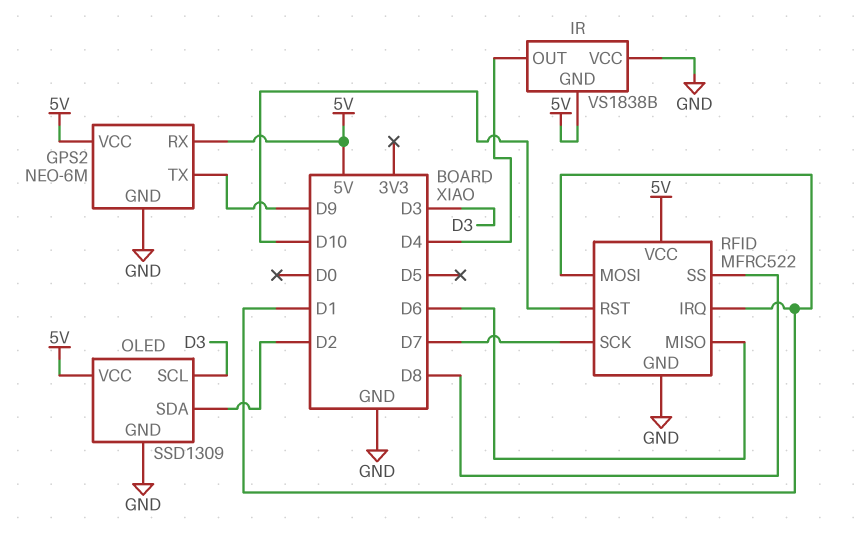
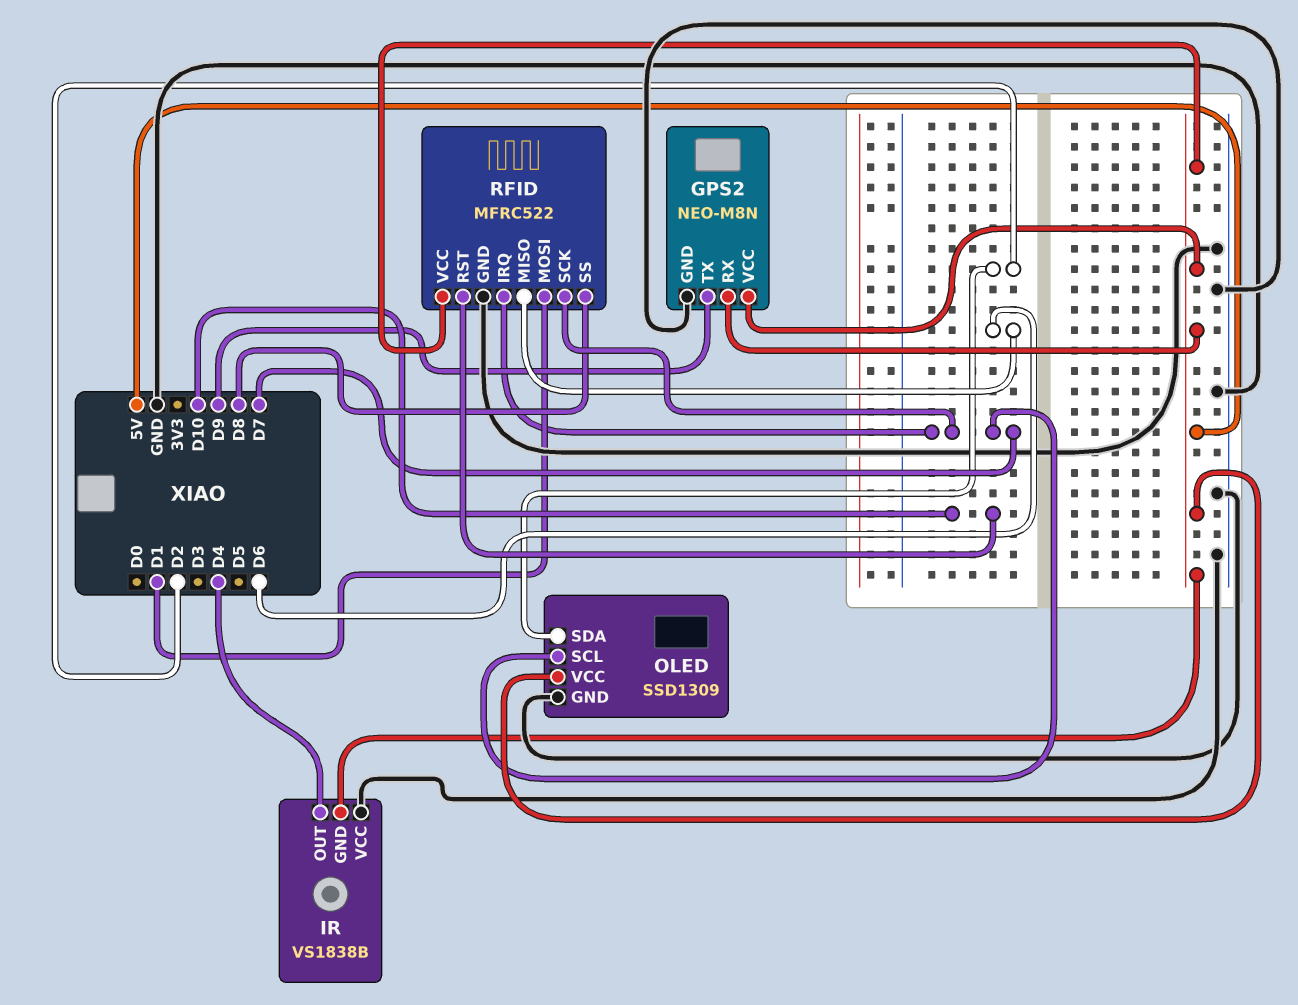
GPS2: NEO-6M -> NEO-M8N
OLED pin SCL: D3 -> D7
RFID pin IRQ: D1 -> D7

